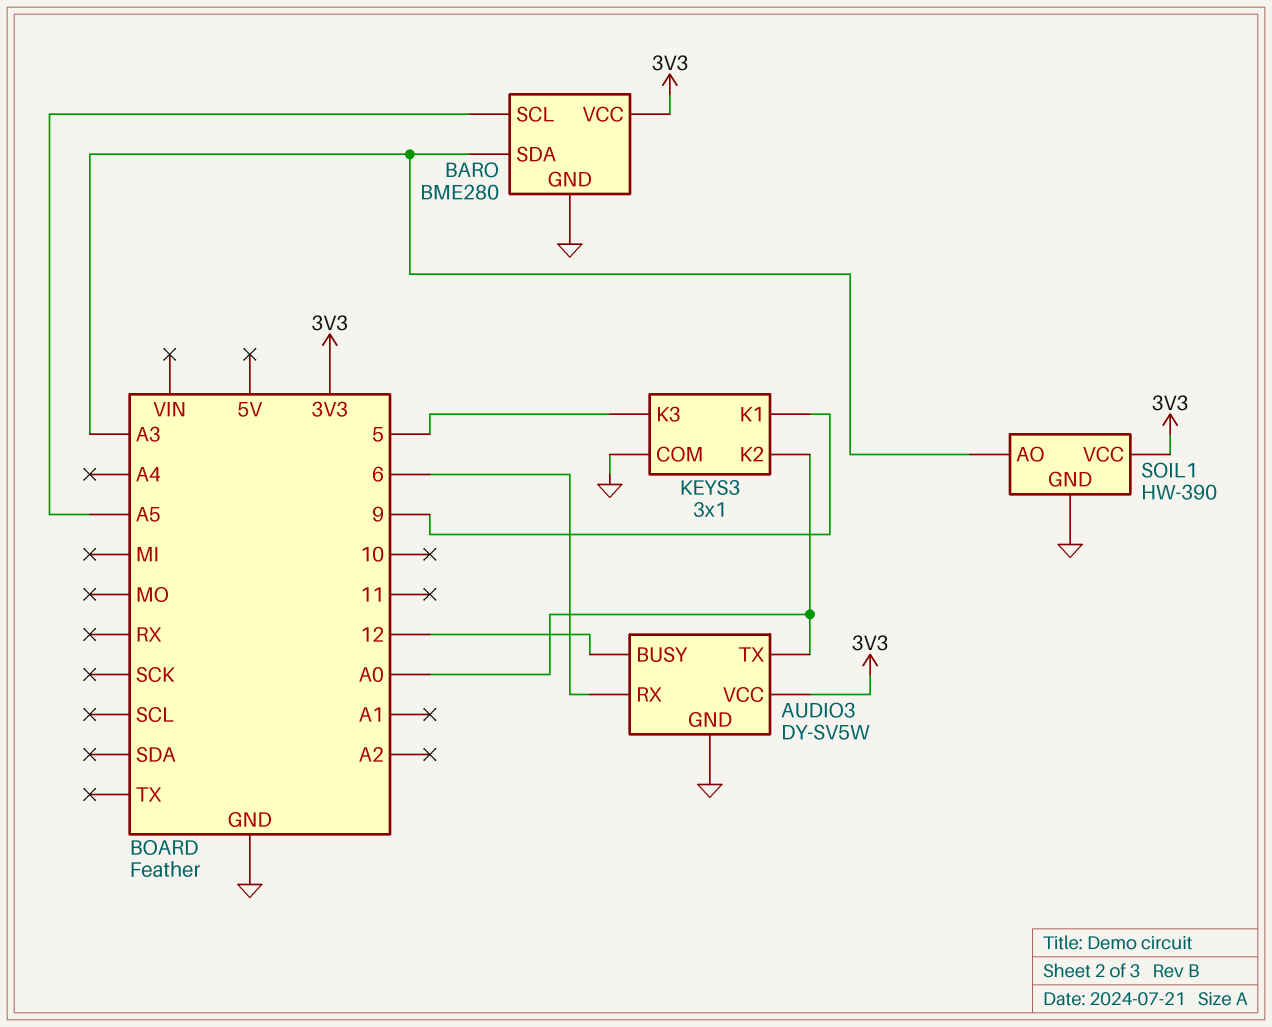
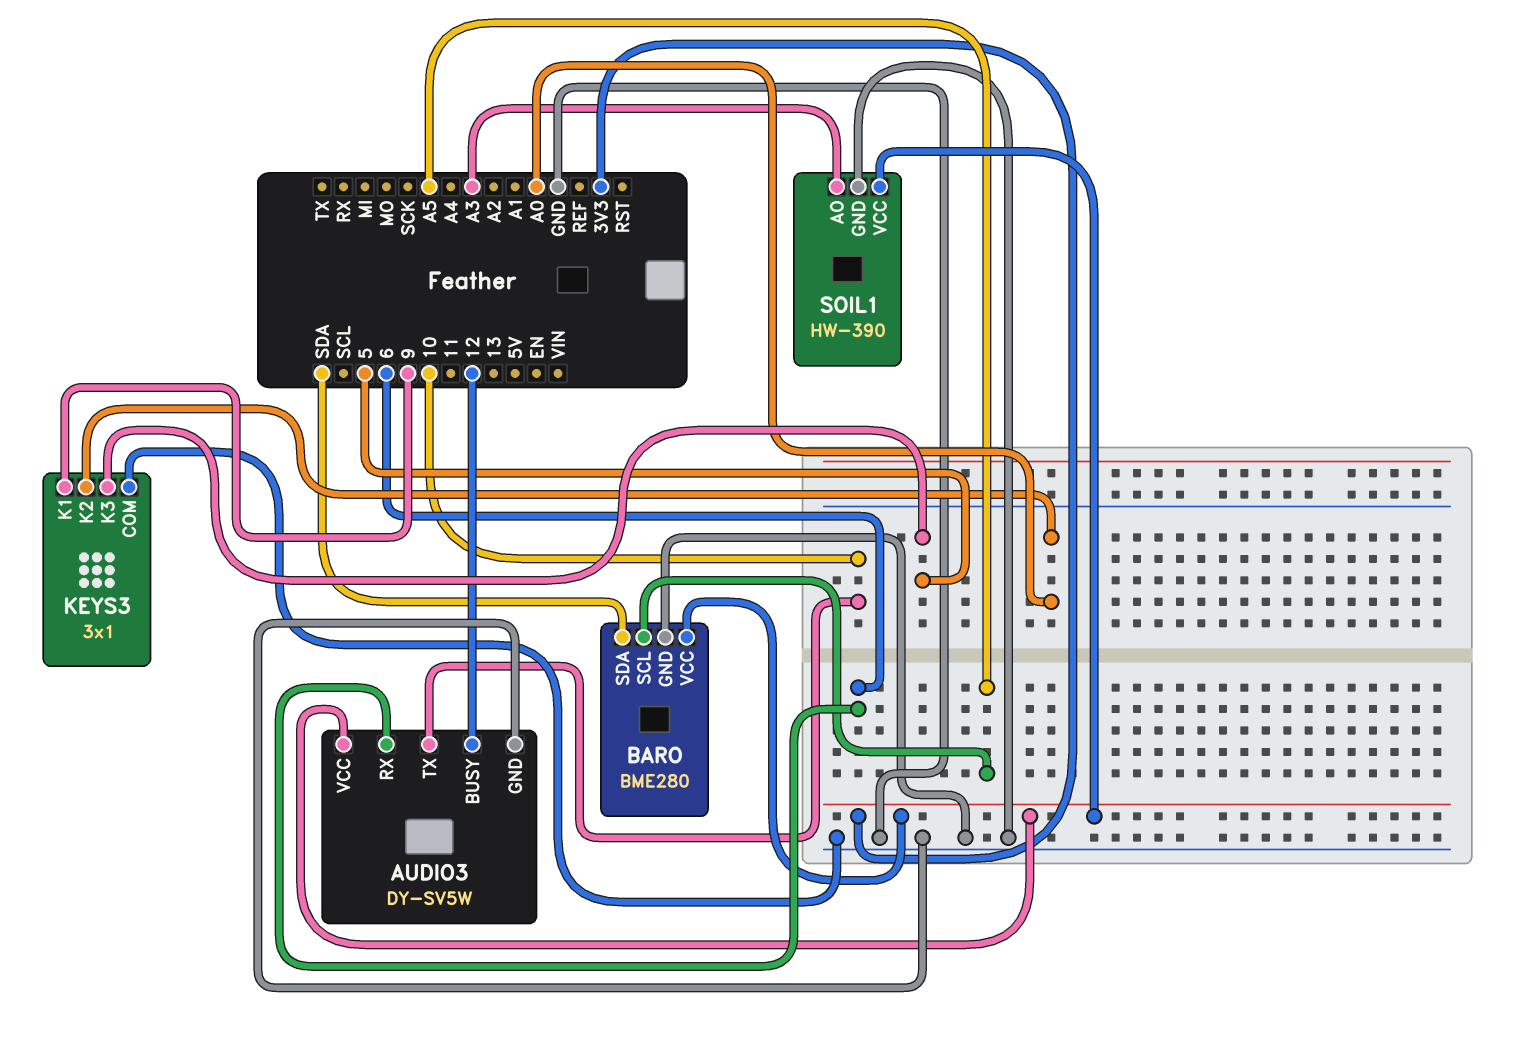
AUDIO3 pin TX: A0 -> 10
BARO pin SDA: A3 -> SDA

